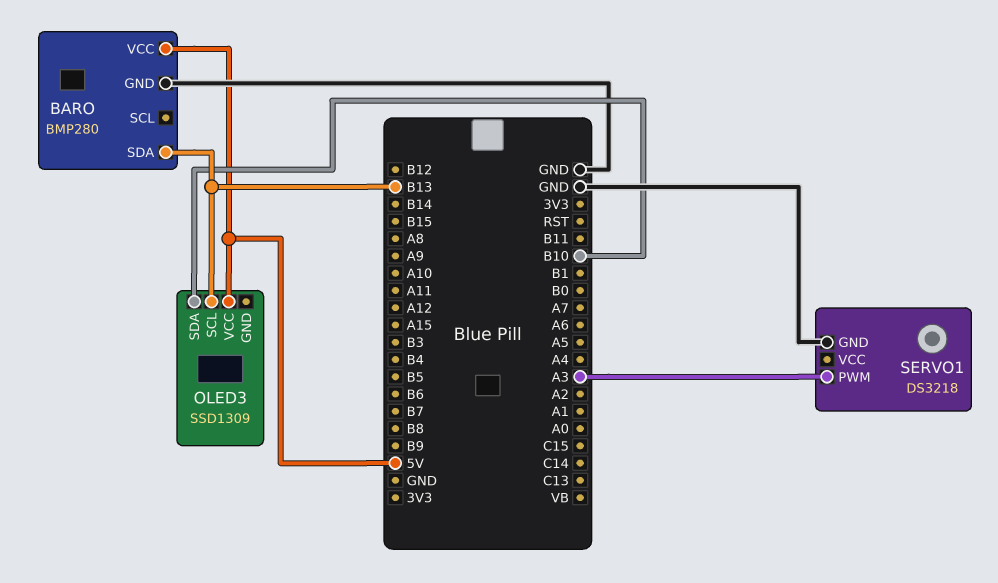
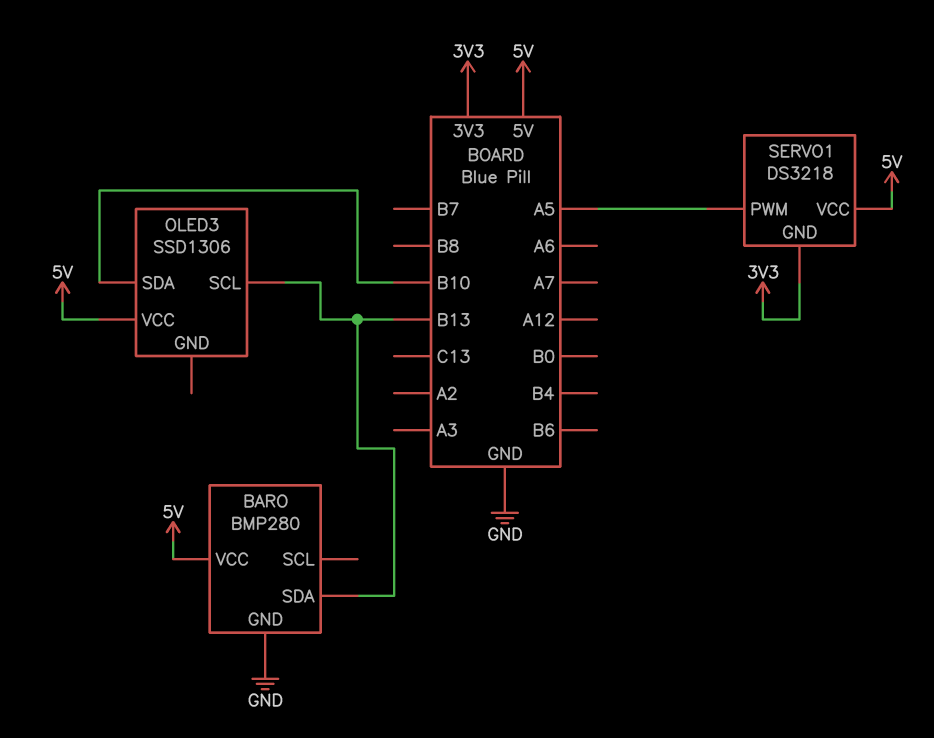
OLED3: SSD1309 -> SSD1306
SERVO1 pin GND: GND -> 3V3
SERVO1 pin PWM: A3 -> A5
SERVO1 pin VCC: none -> 5V

